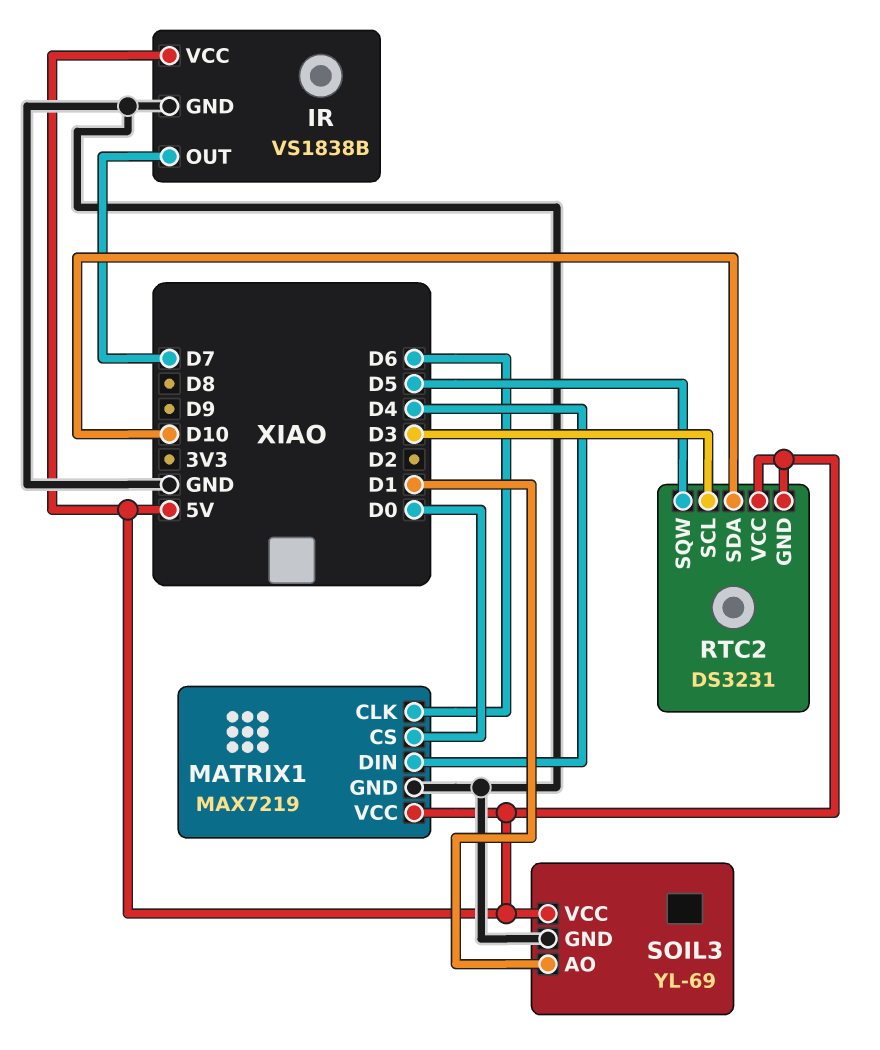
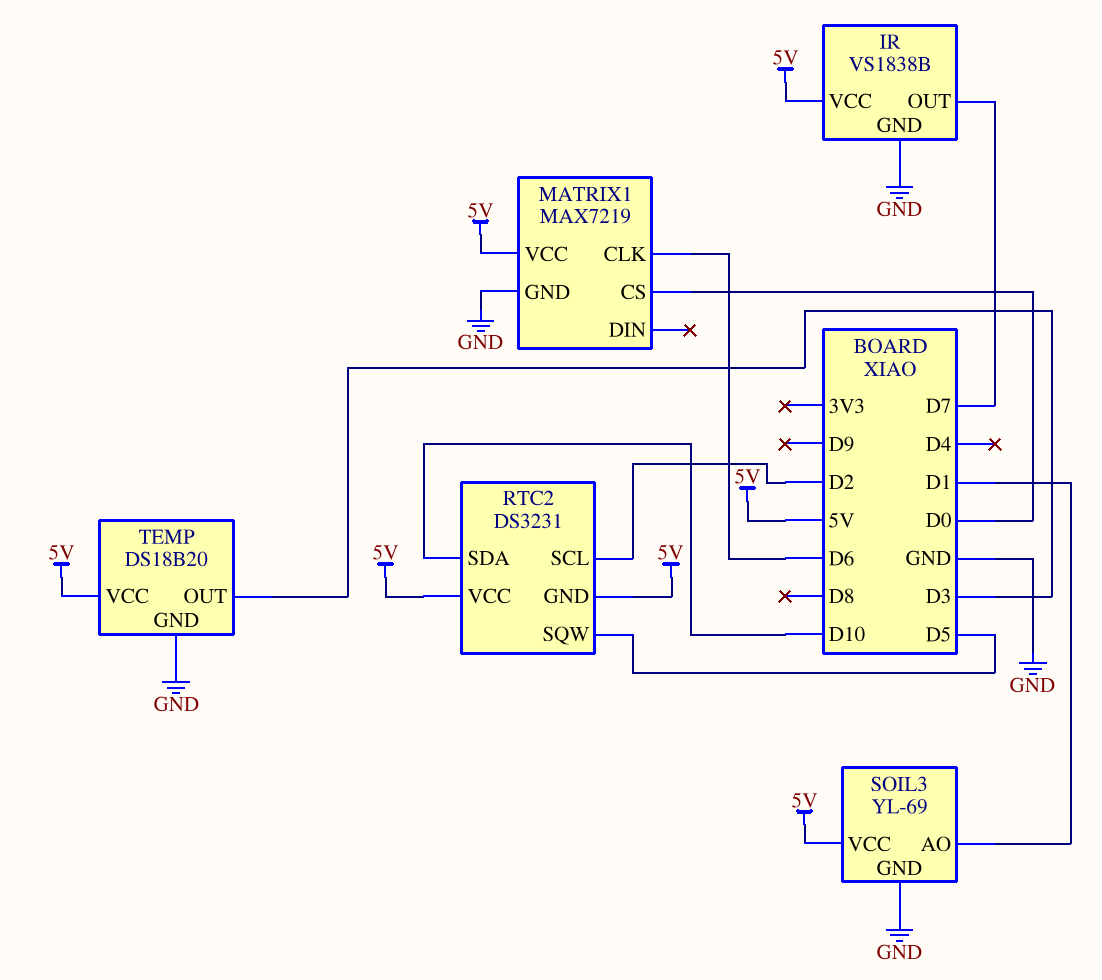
MATRIX1 pin DIN: D4 -> none
RTC2 pin SCL: D3 -> D2
TEMP: none -> DS18B20
TEMP pin GND: none -> GND
TEMP pin OUT: none -> D3
TEMP pin VCC: none -> 5V

